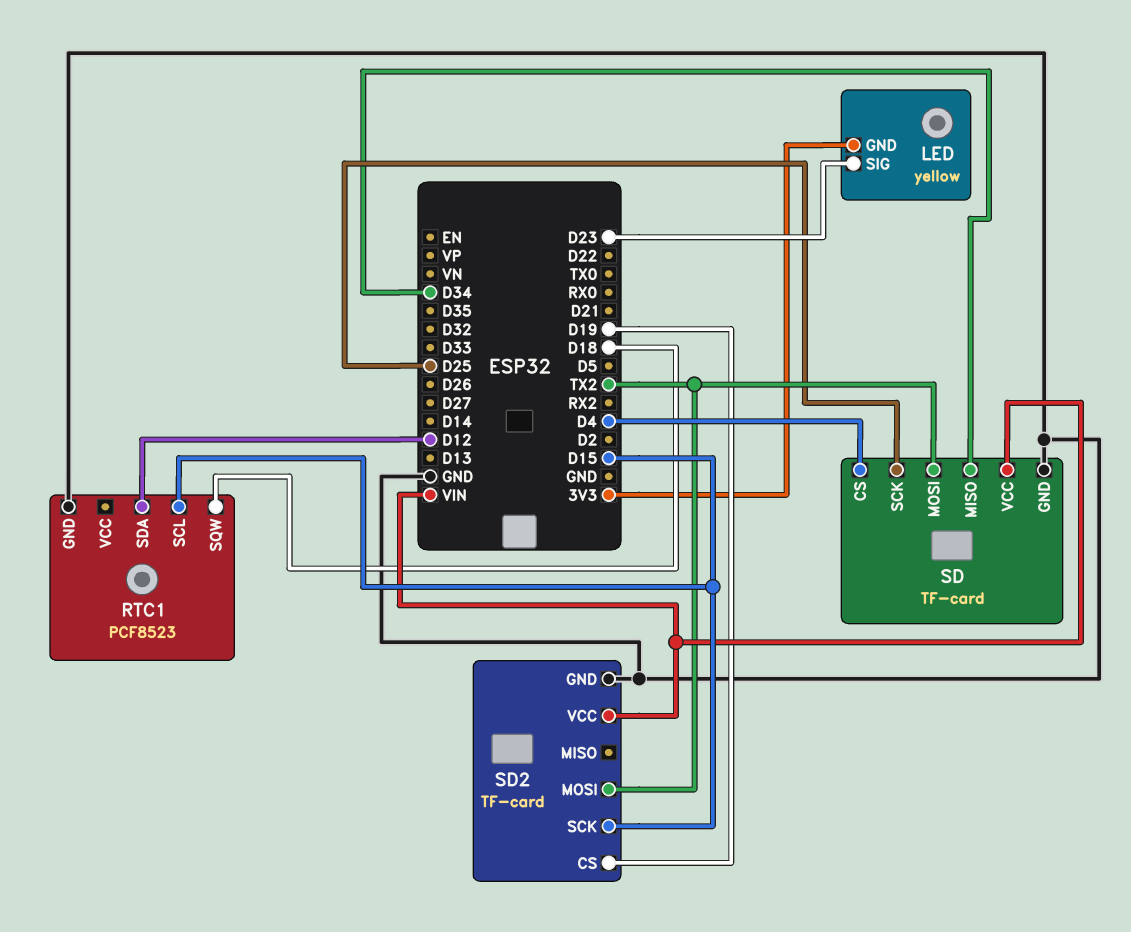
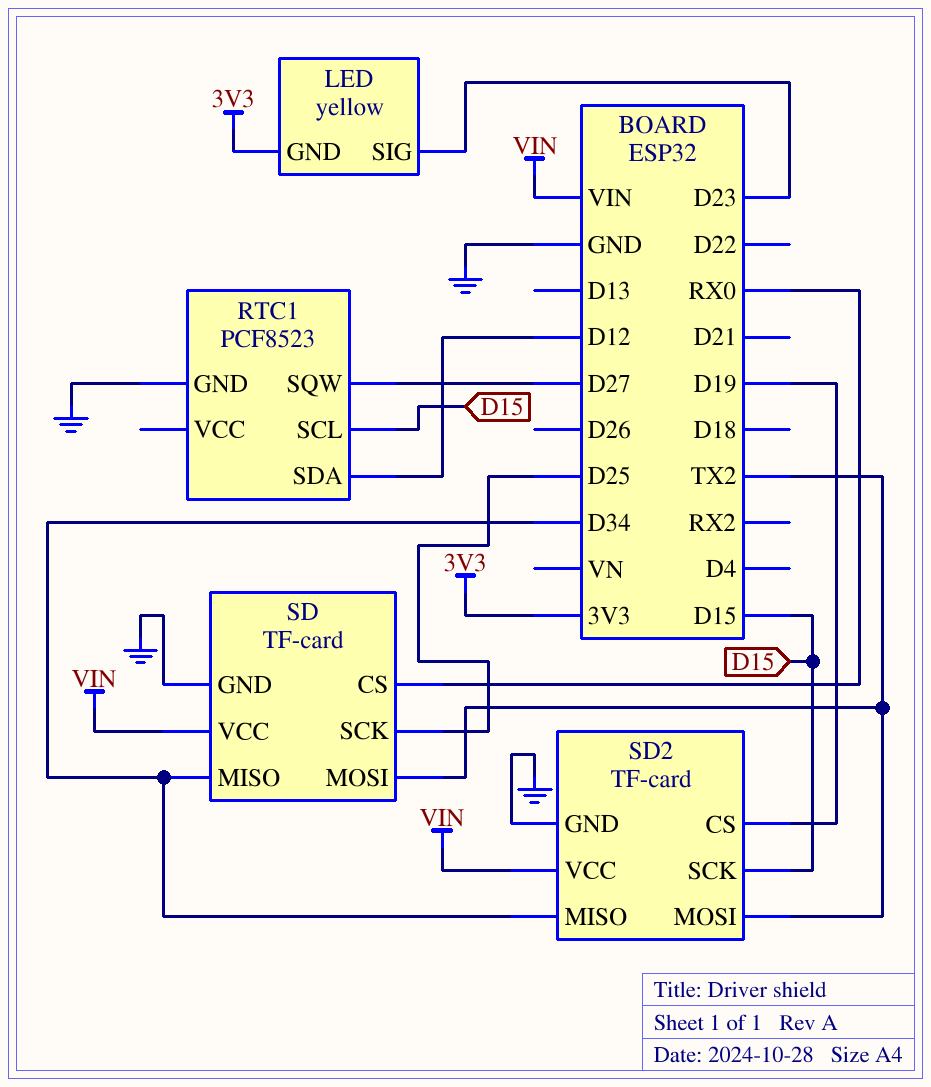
RTC1 pin SQW: D18 -> D27
SD pin CS: D4 -> RX0
SD2 pin MISO: none -> D34

